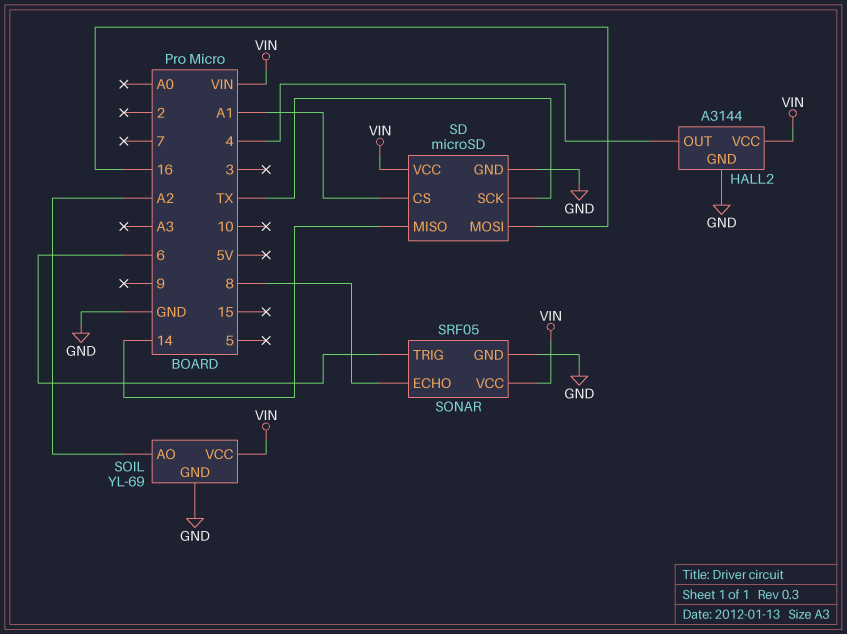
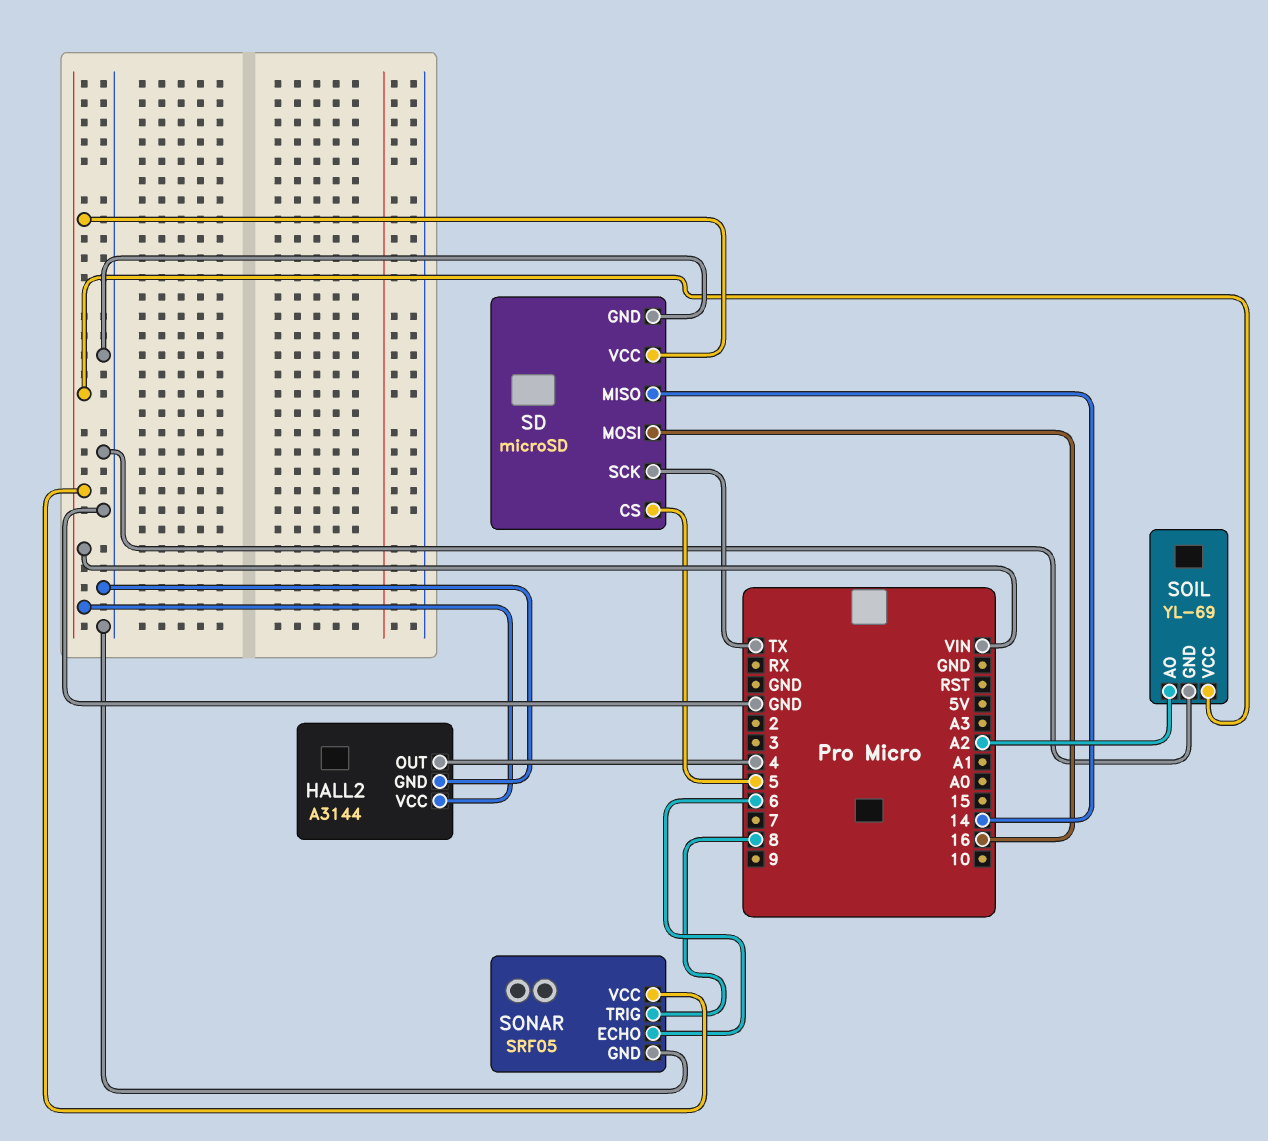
SD pin CS: A1 -> 5
SONAR pin ECHO: 8 -> 6
SONAR pin TRIG: 6 -> 8

